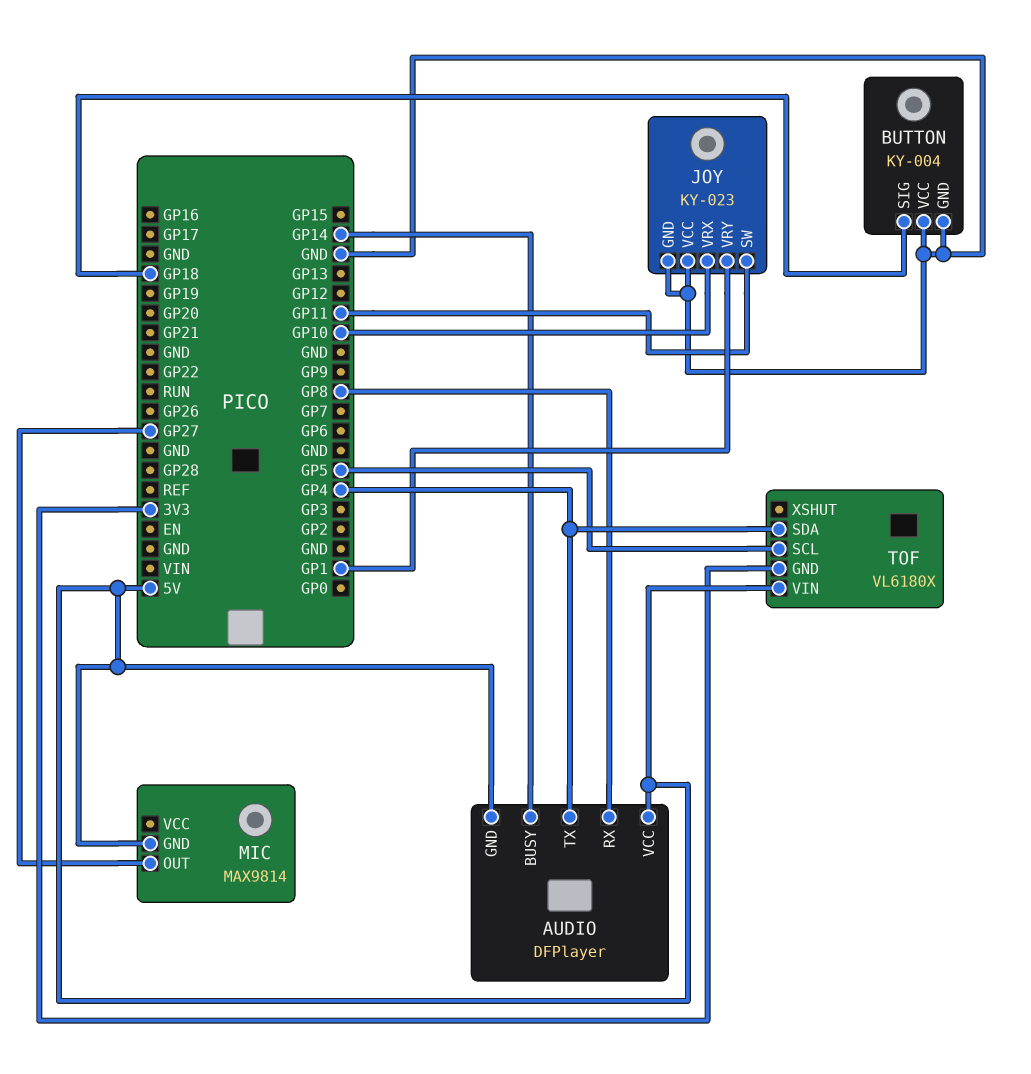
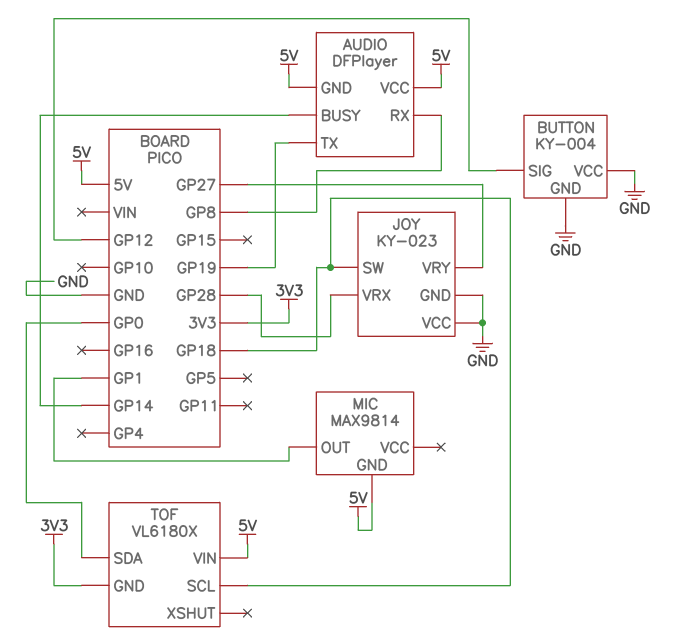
AUDIO pin TX: GP4 -> GP19
BUTTON pin SIG: GP18 -> GP12
JOY pin SW: GP11 -> GP18
JOY pin VRX: GP10 -> GP28
JOY pin VRY: GP1 -> GP27
MIC pin OUT: GP27 -> GP1
TOF pin SCL: GP5 -> GP18
TOF pin SDA: GP4 -> GP0

